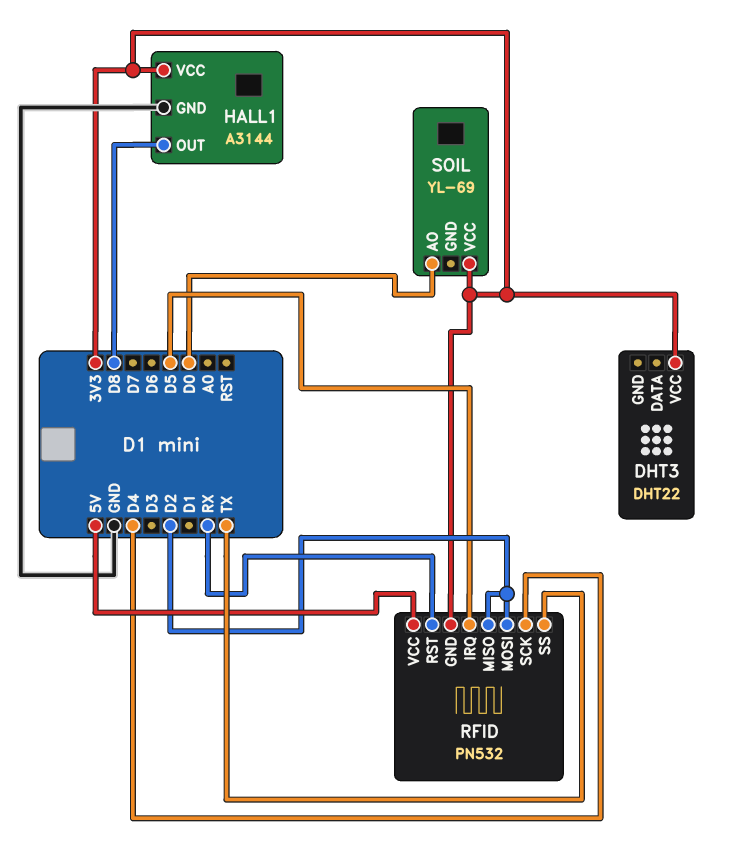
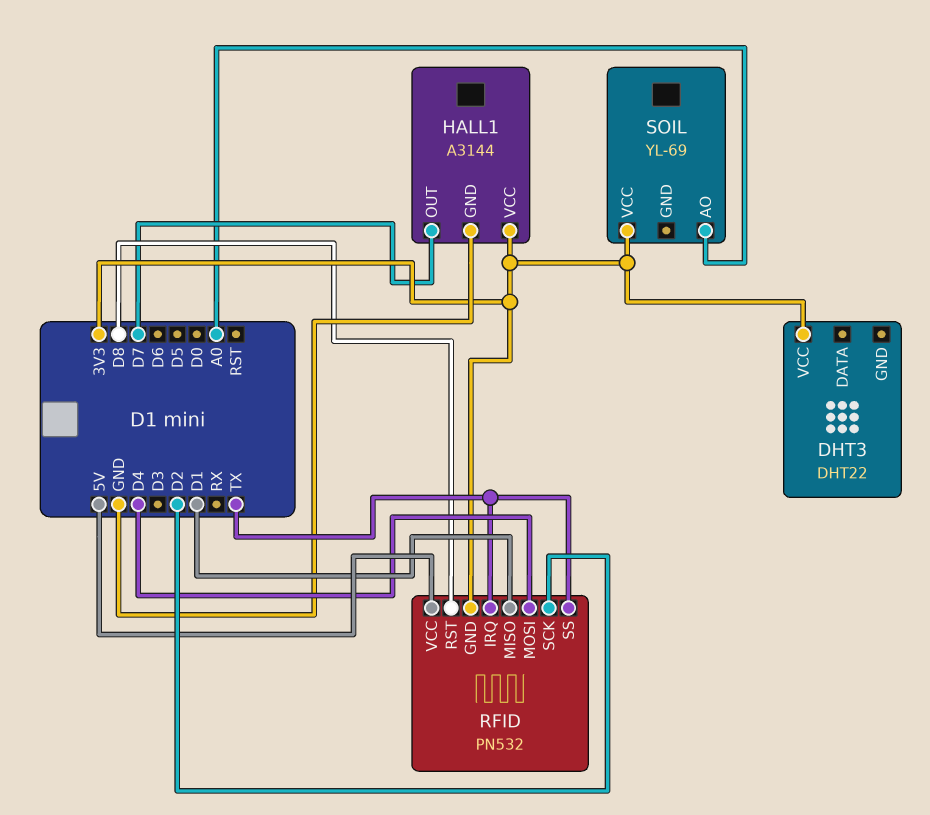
HALL1 pin OUT: D8 -> D7
RFID pin IRQ: D5 -> TX
RFID pin MISO: D2 -> D1
RFID pin MOSI: D2 -> D4
RFID pin RST: RX -> D8
RFID pin SCK: D4 -> D2
SOIL pin AO: D0 -> A0

